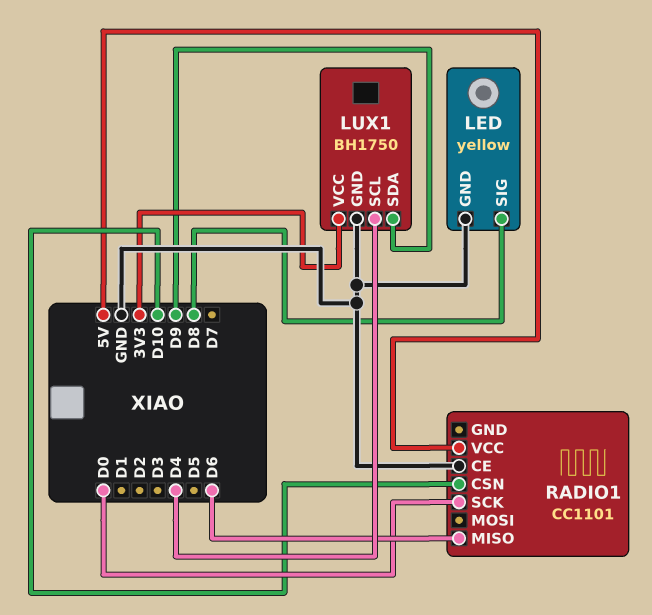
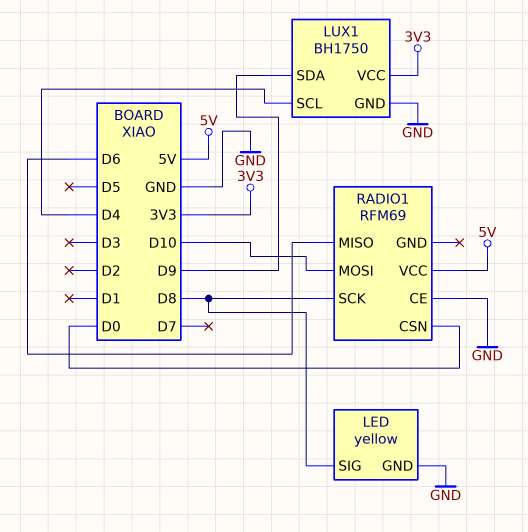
RADIO1: CC1101 -> RFM69
RADIO1 pin CSN: D10 -> D0
RADIO1 pin MOSI: none -> D10
RADIO1 pin SCK: D0 -> D8

